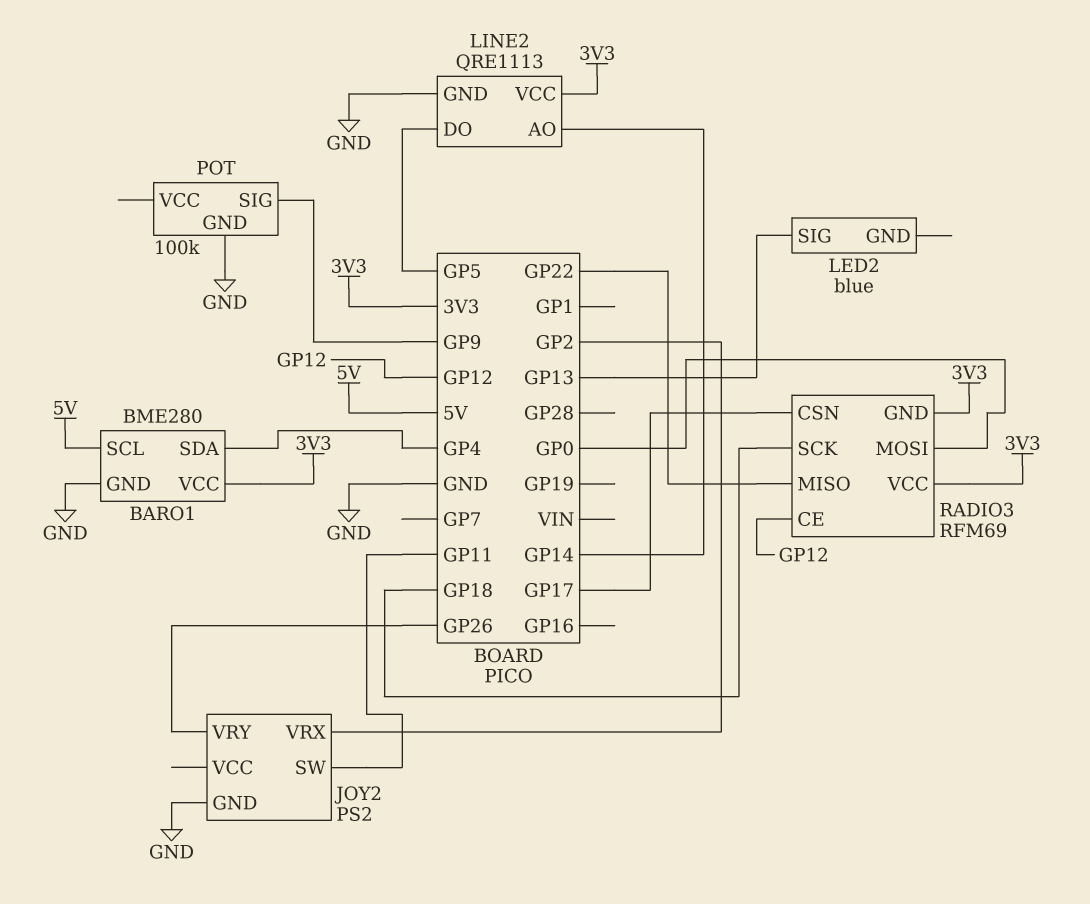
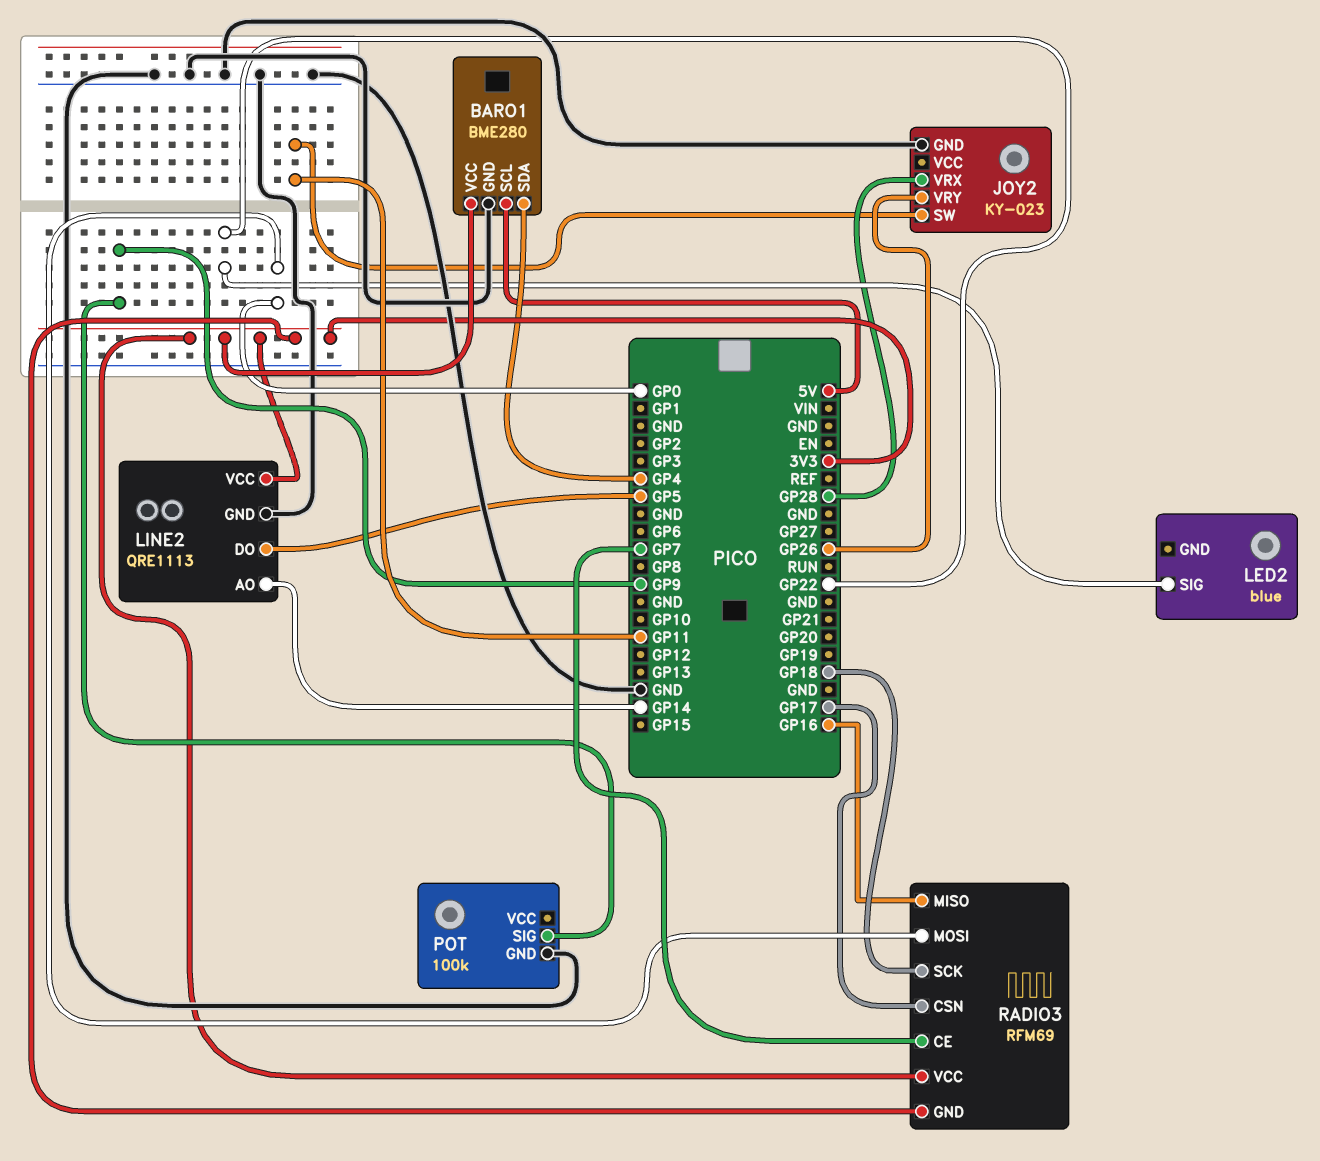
JOY2: PS2 -> KY-023
JOY2 pin VRX: GP2 -> GP28
LED2 pin SIG: GP13 -> GP22
RADIO3 pin CE: GP12 -> GP7
RADIO3 pin MISO: GP22 -> GP16

